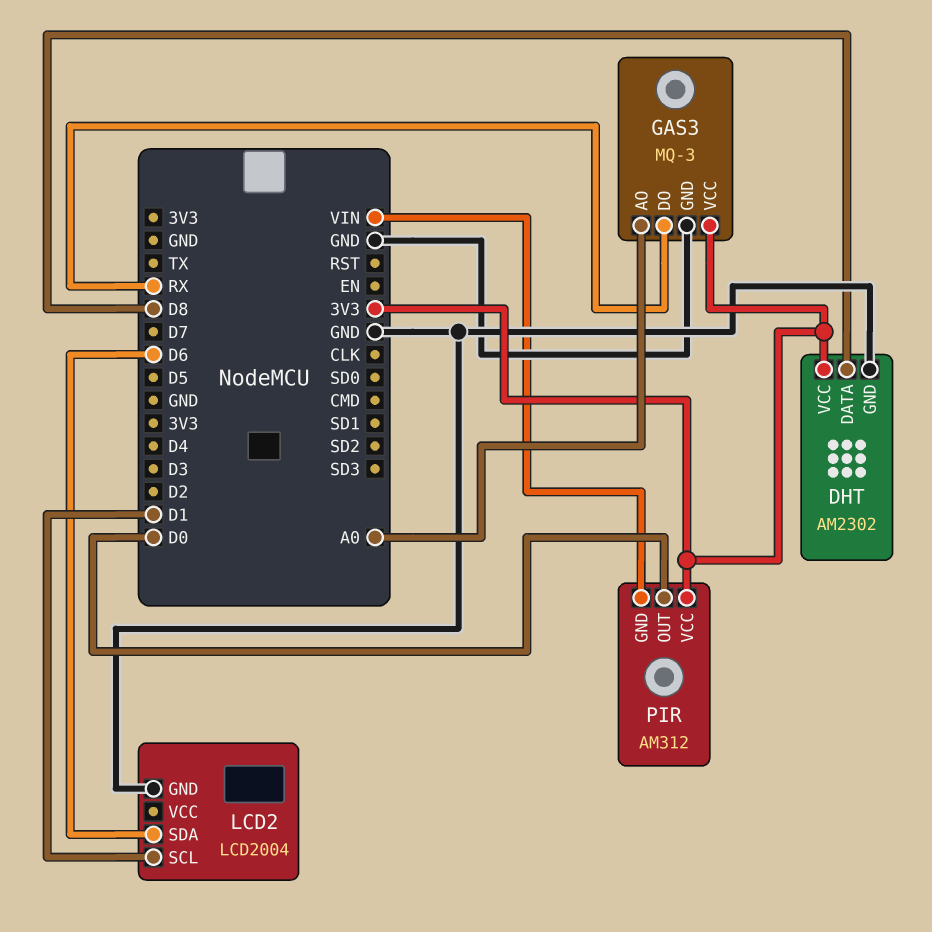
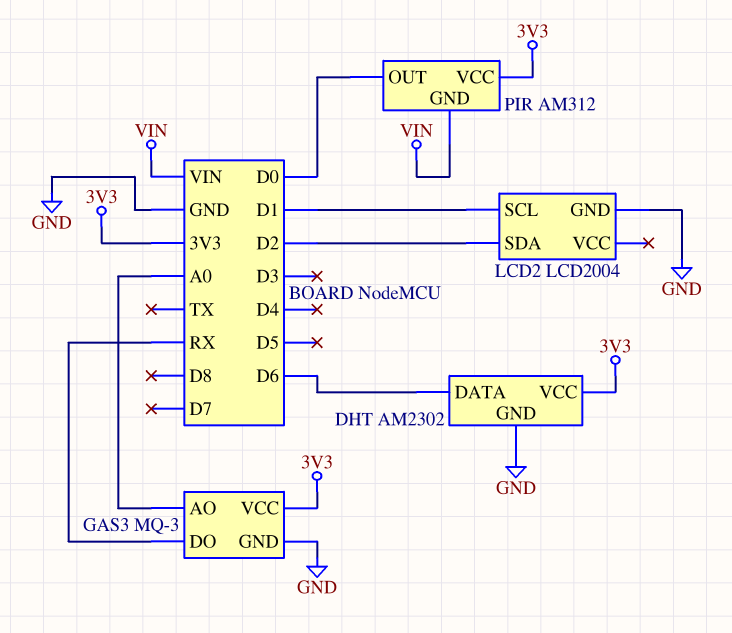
DHT pin DATA: D8 -> D6
LCD2 pin SDA: D6 -> D2

